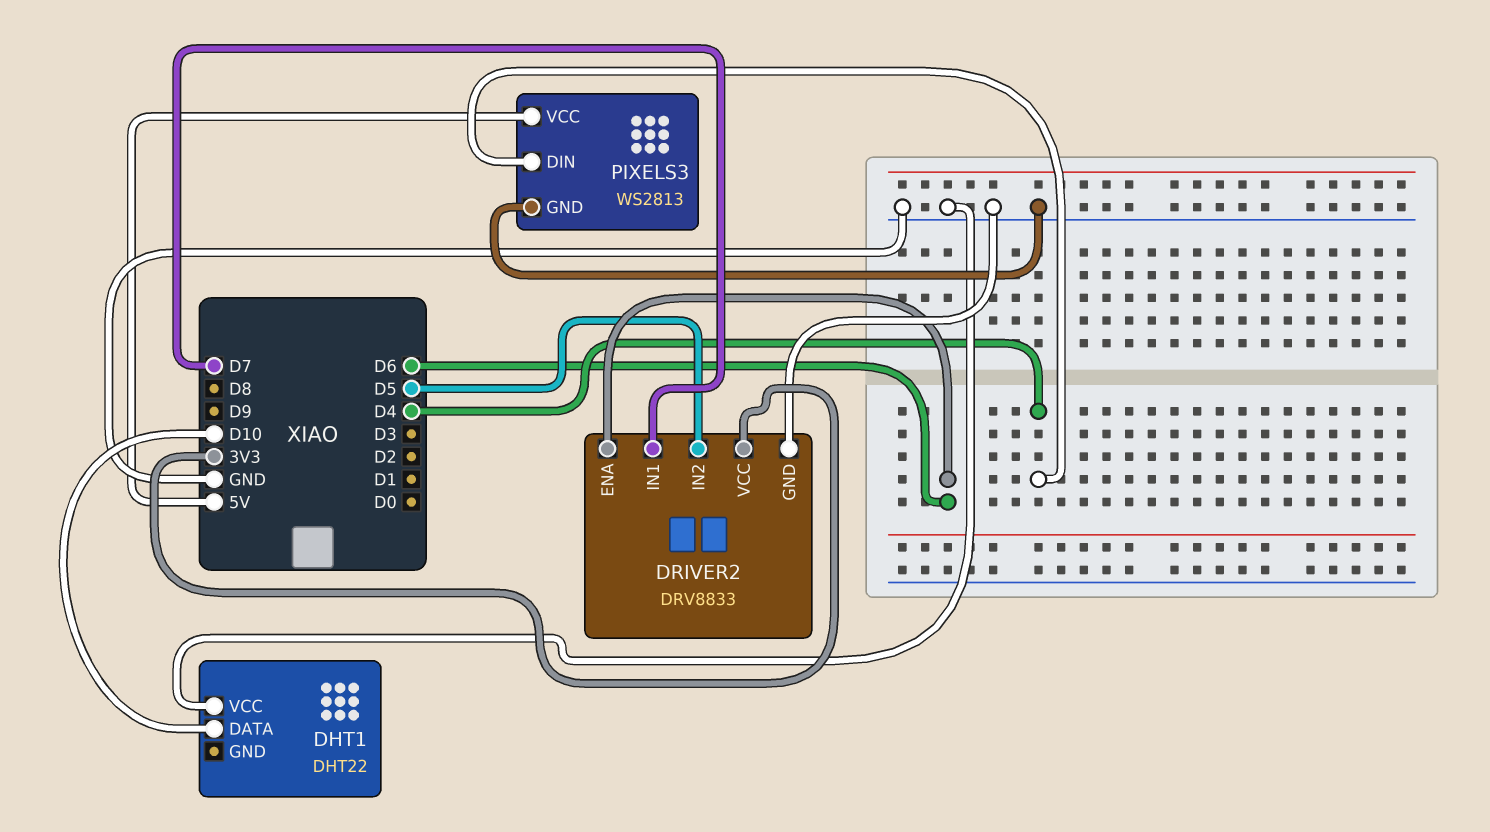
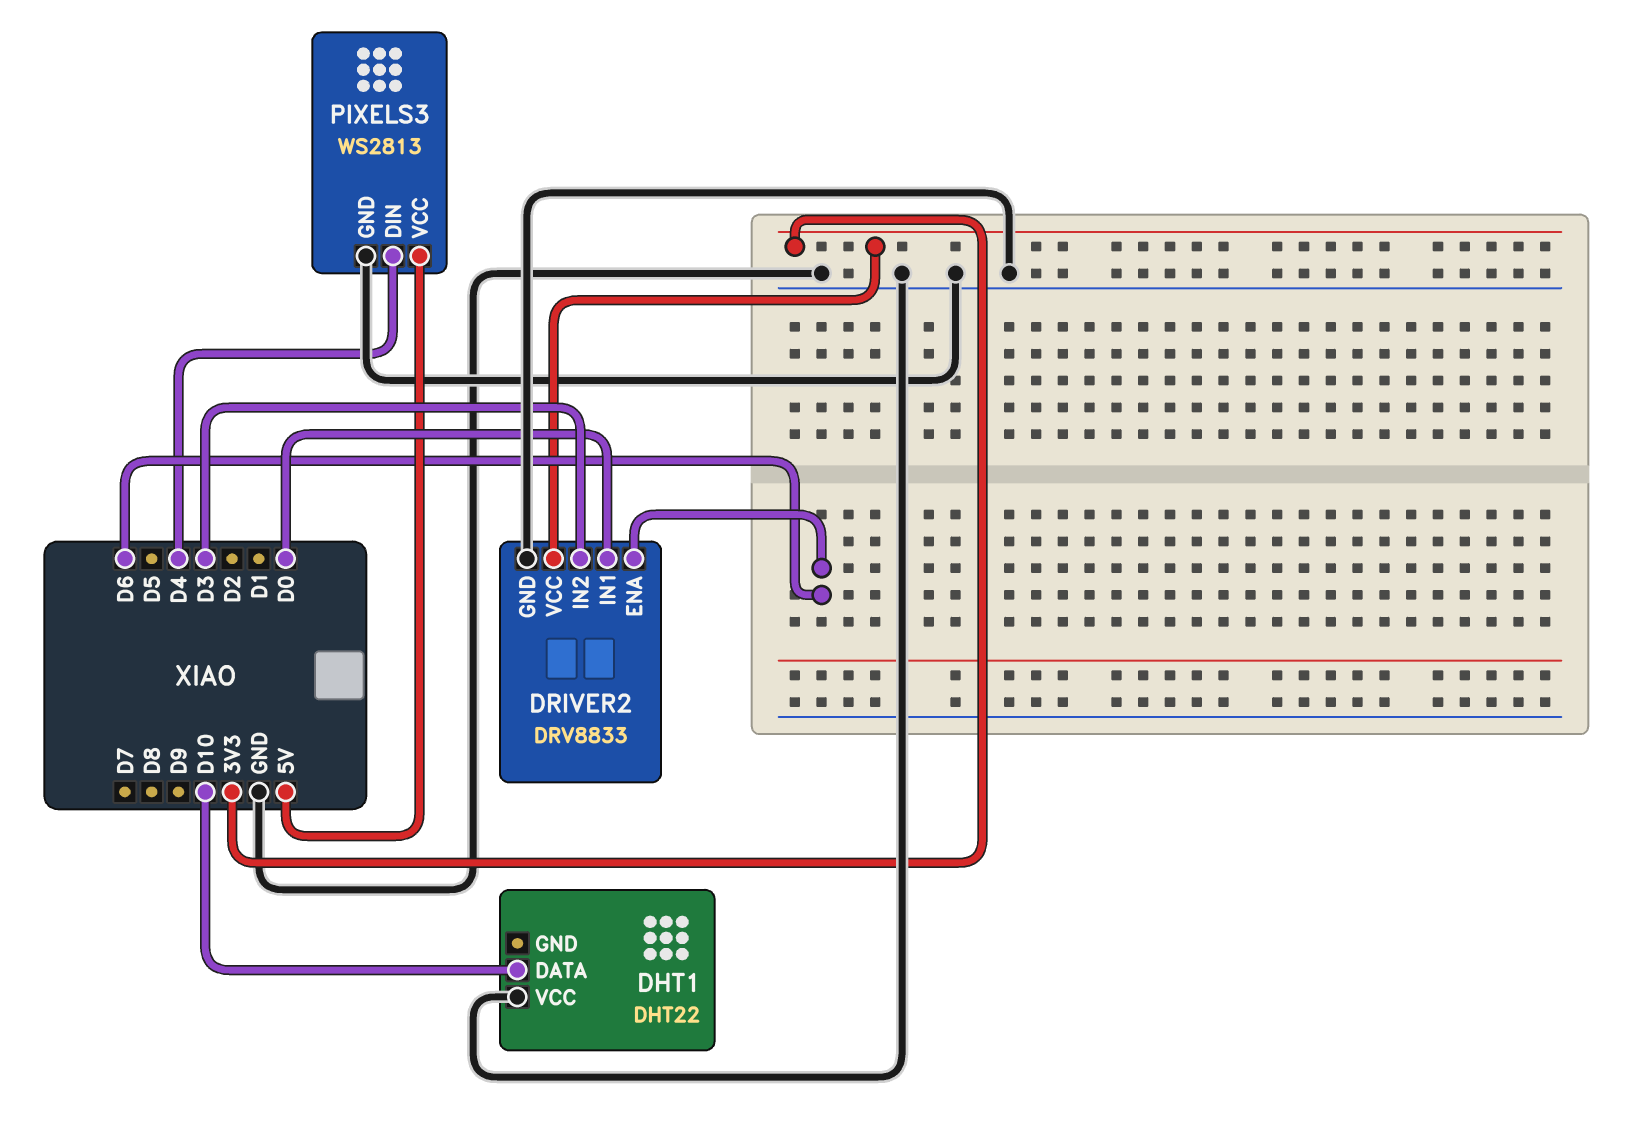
DRIVER2 pin IN1: D7 -> D0
DRIVER2 pin IN2: D5 -> D3

